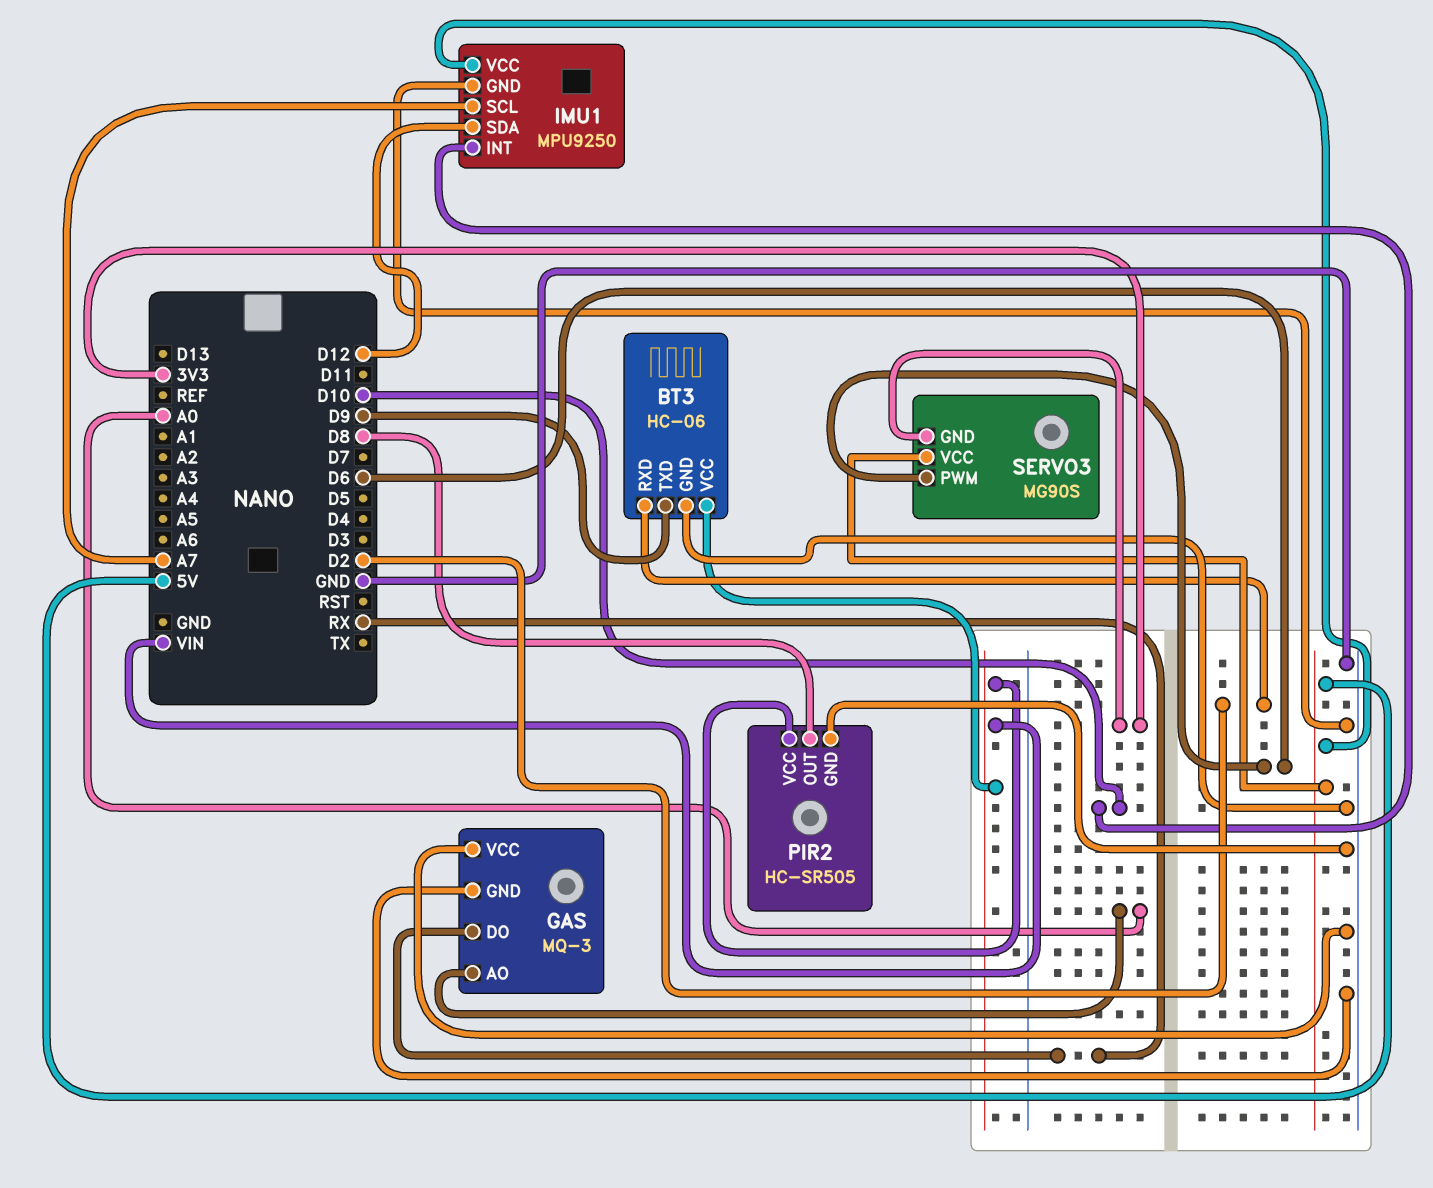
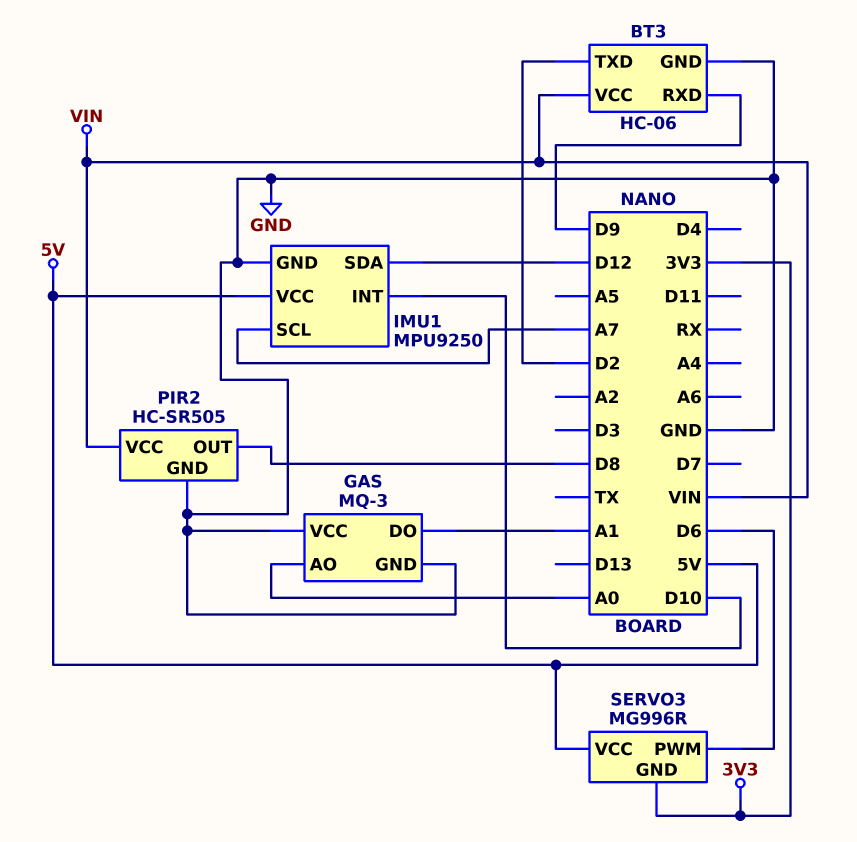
BT3 pin RXD: D2 -> D9
BT3 pin TXD: D9 -> D2
GAS pin DO: RX -> A1
SERVO3: MG90S -> MG996R

